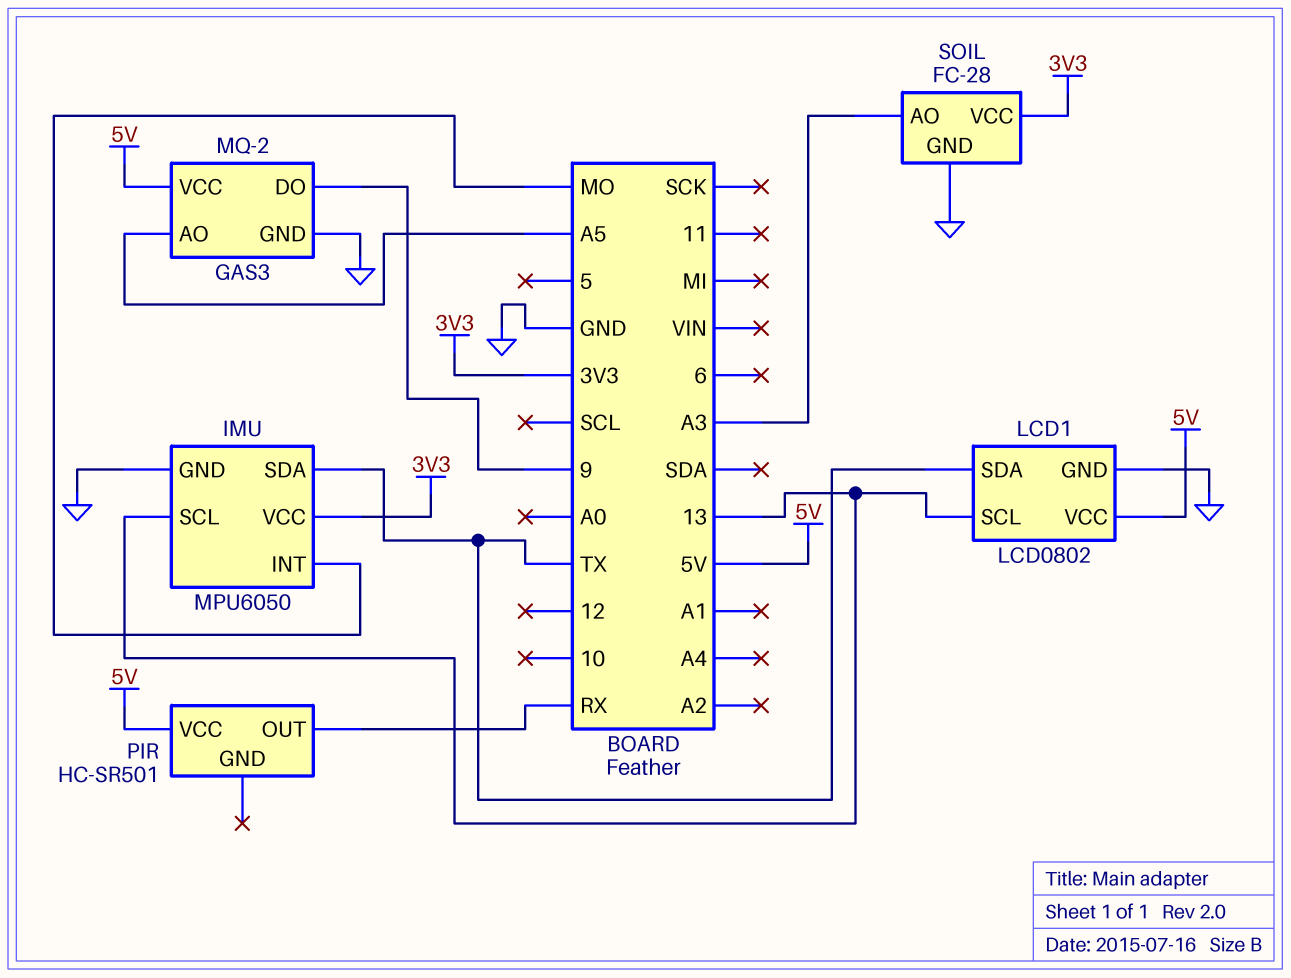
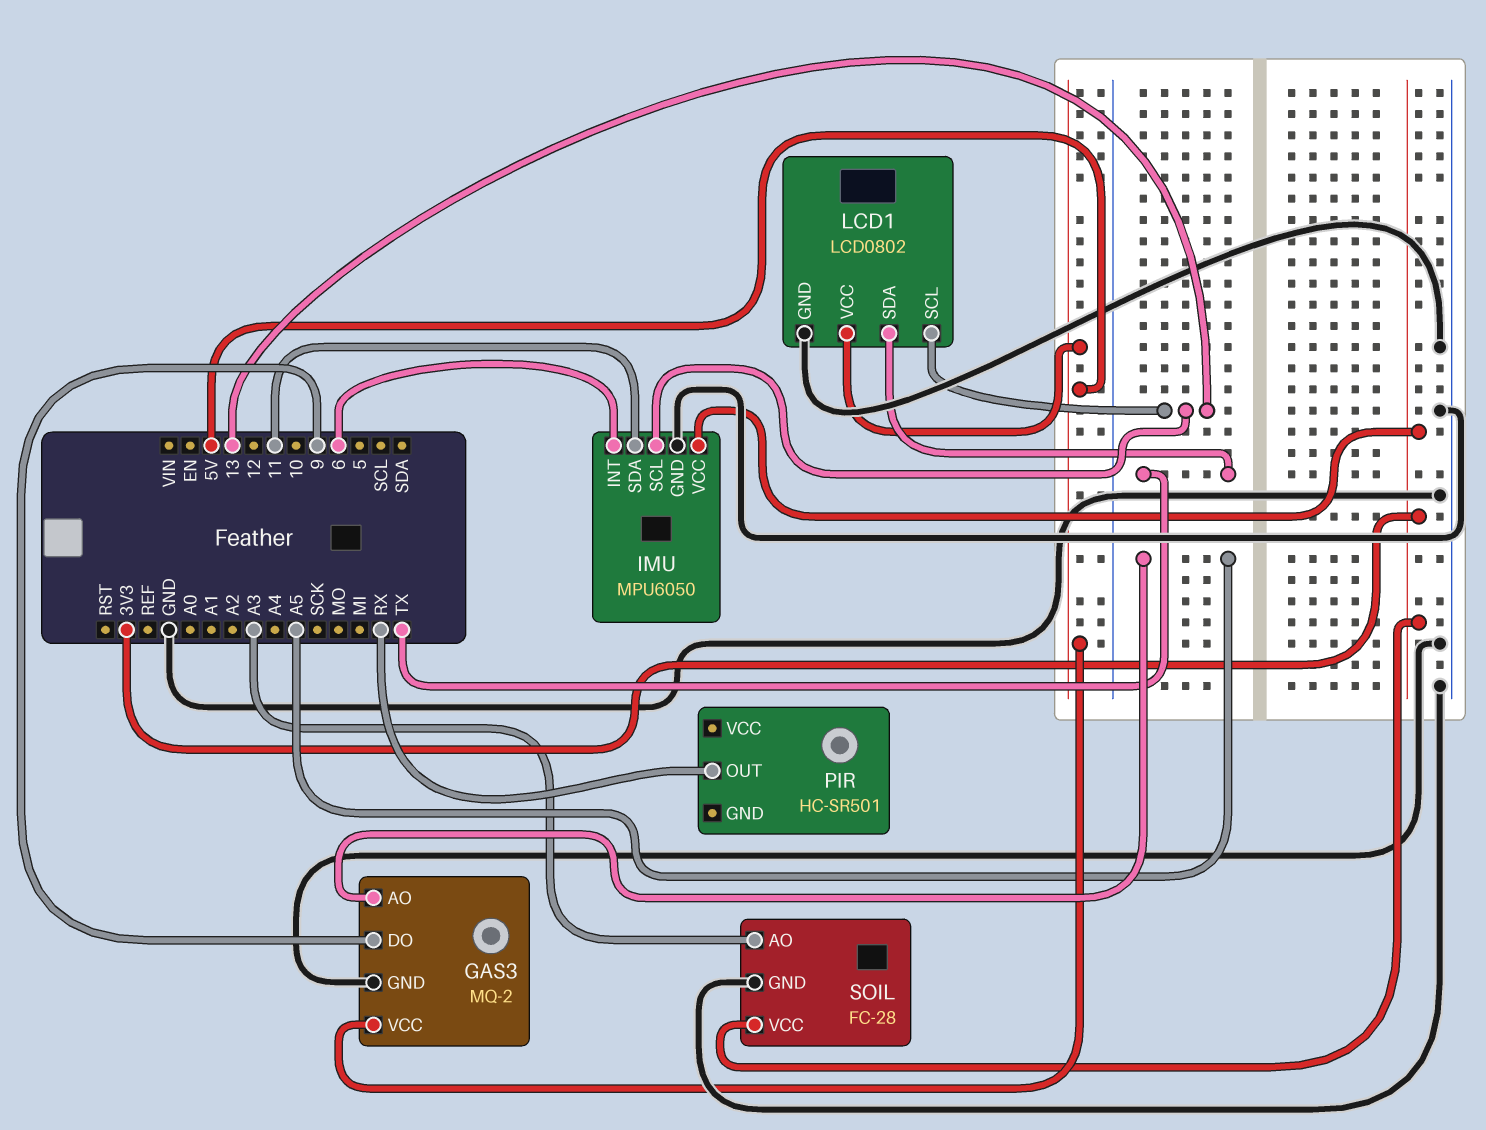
IMU pin INT: MO -> 6
IMU pin SDA: TX -> 11
PIR pin VCC: 5V -> none

